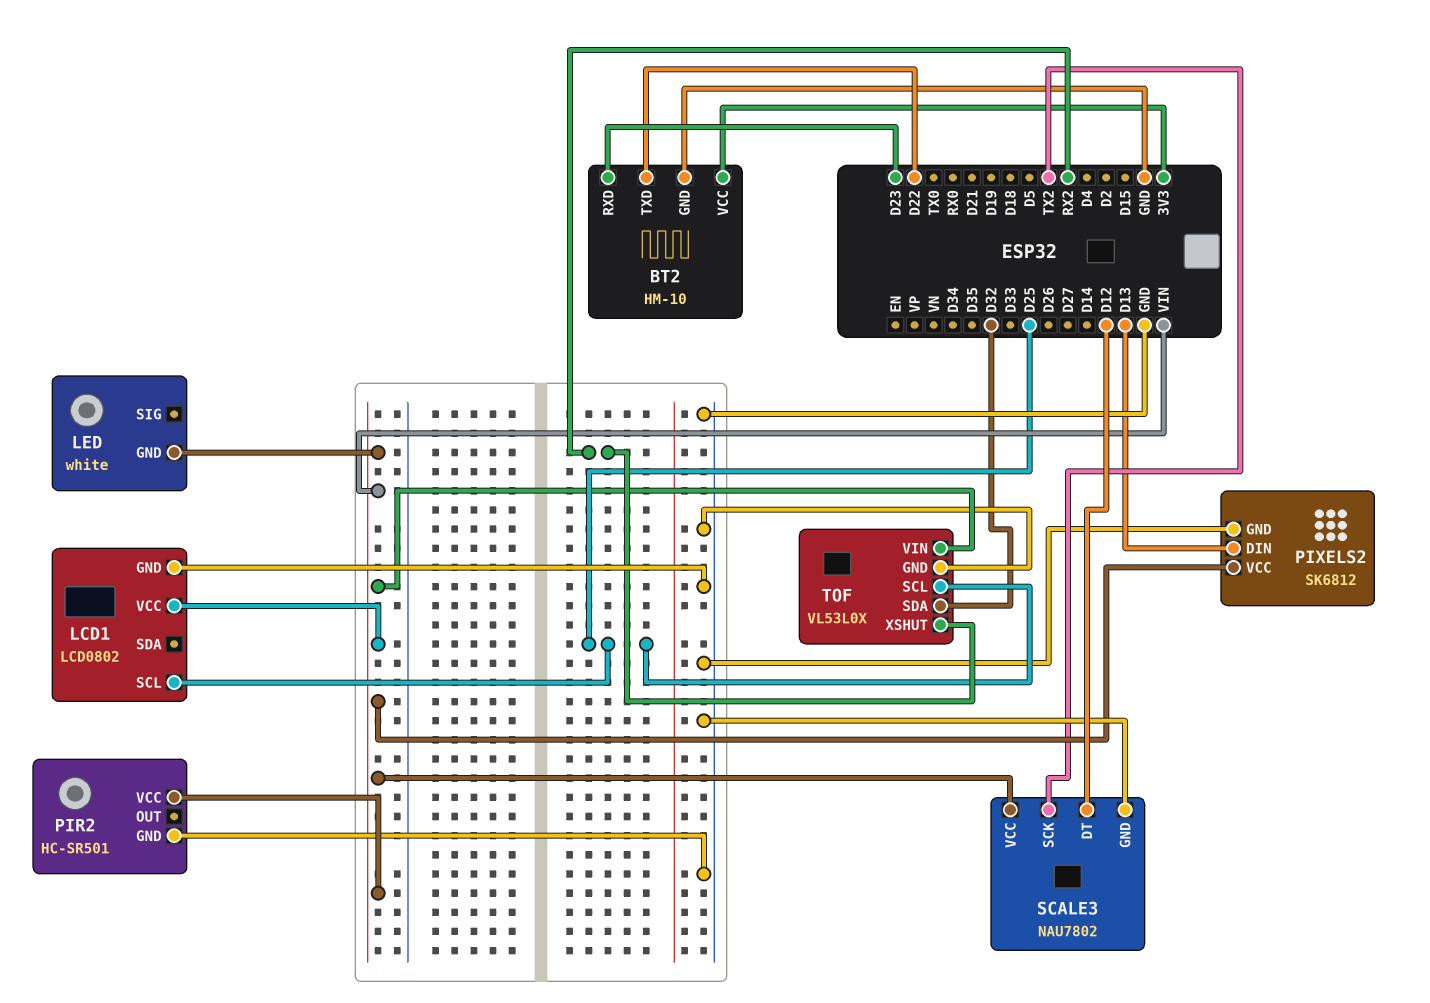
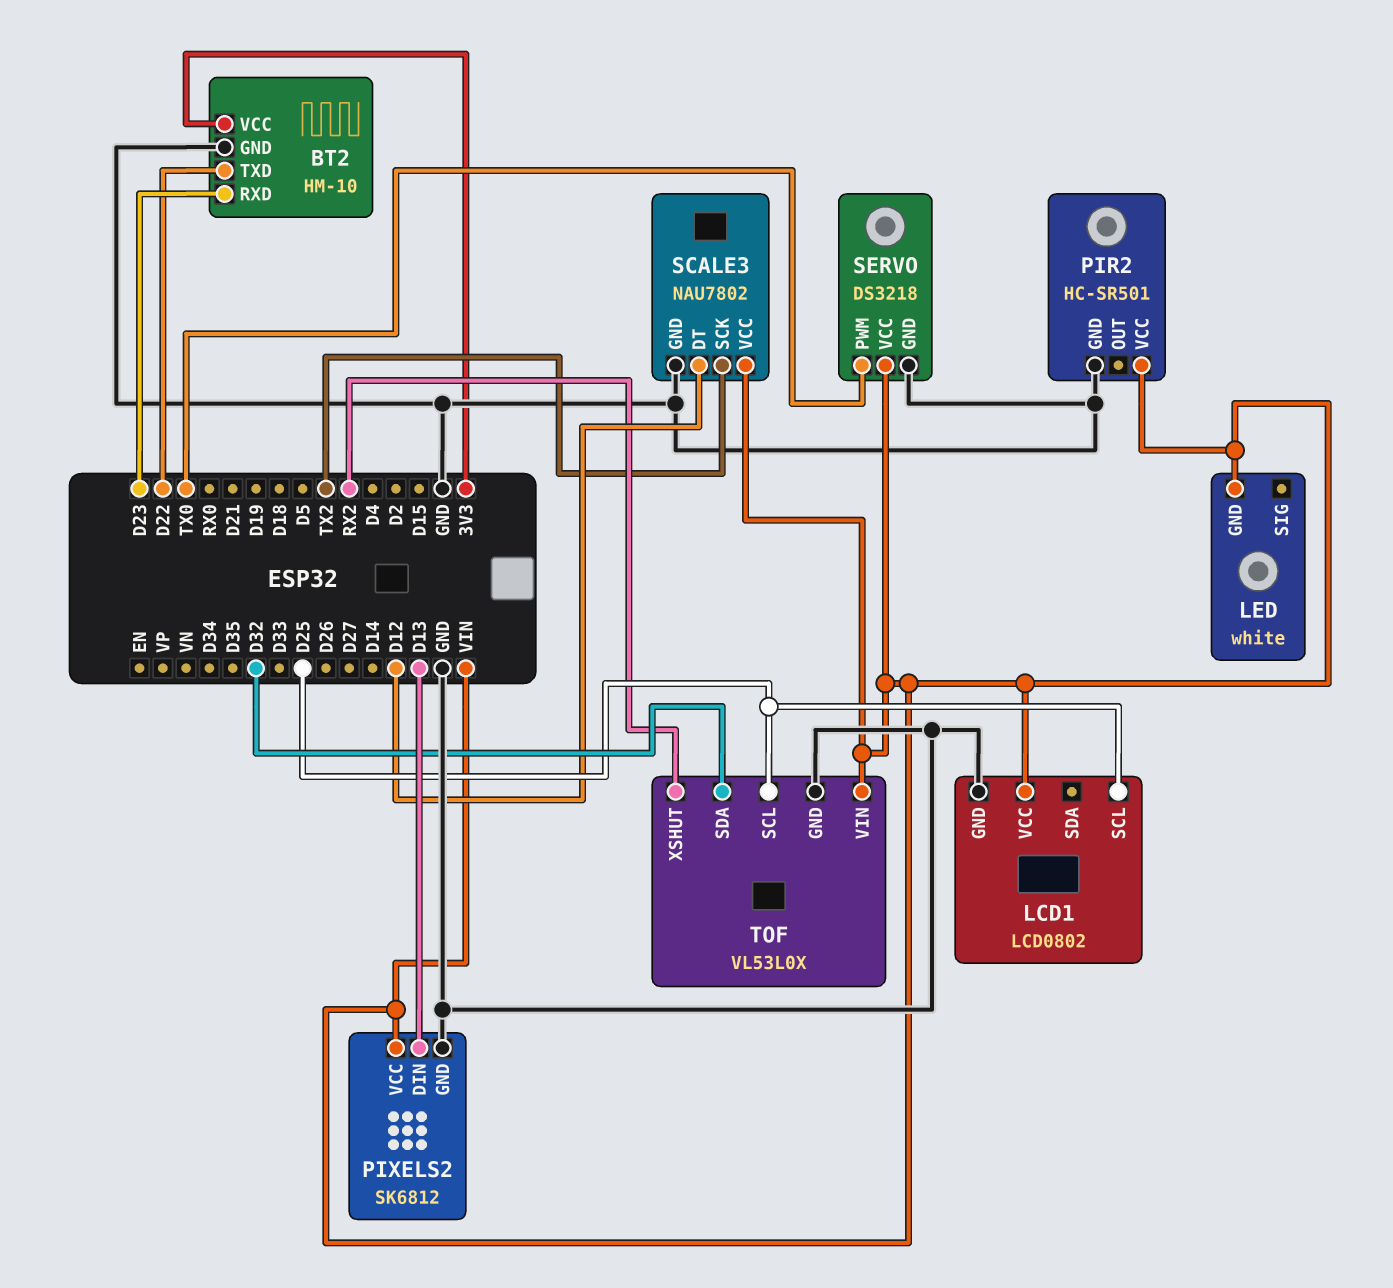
SERVO: none -> DS3218
SERVO pin GND: none -> GND
SERVO pin PWM: none -> TX0
SERVO pin VCC: none -> VIN

